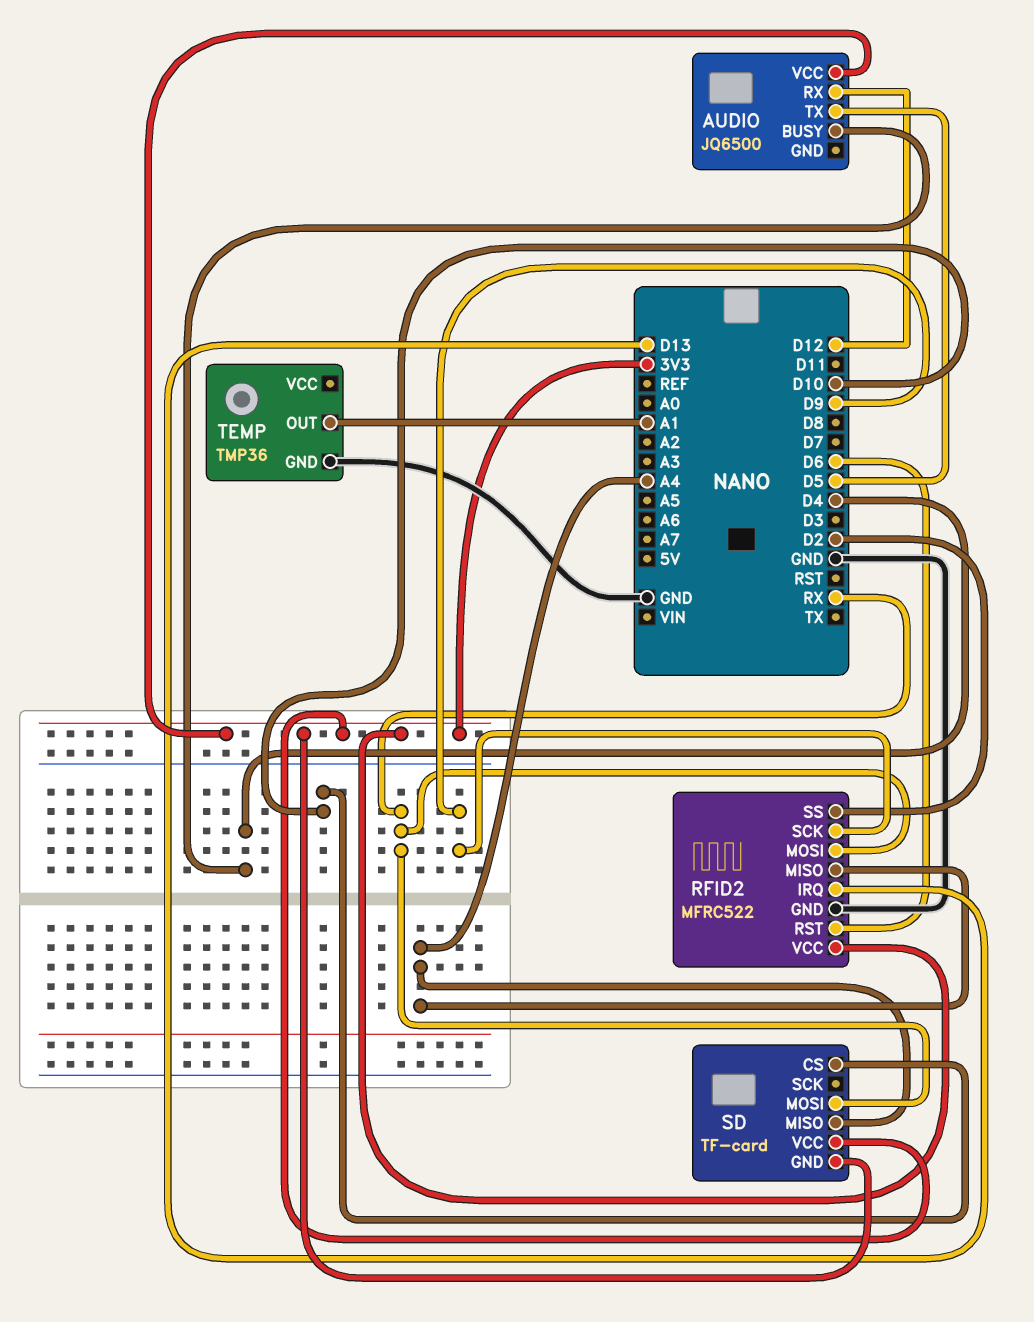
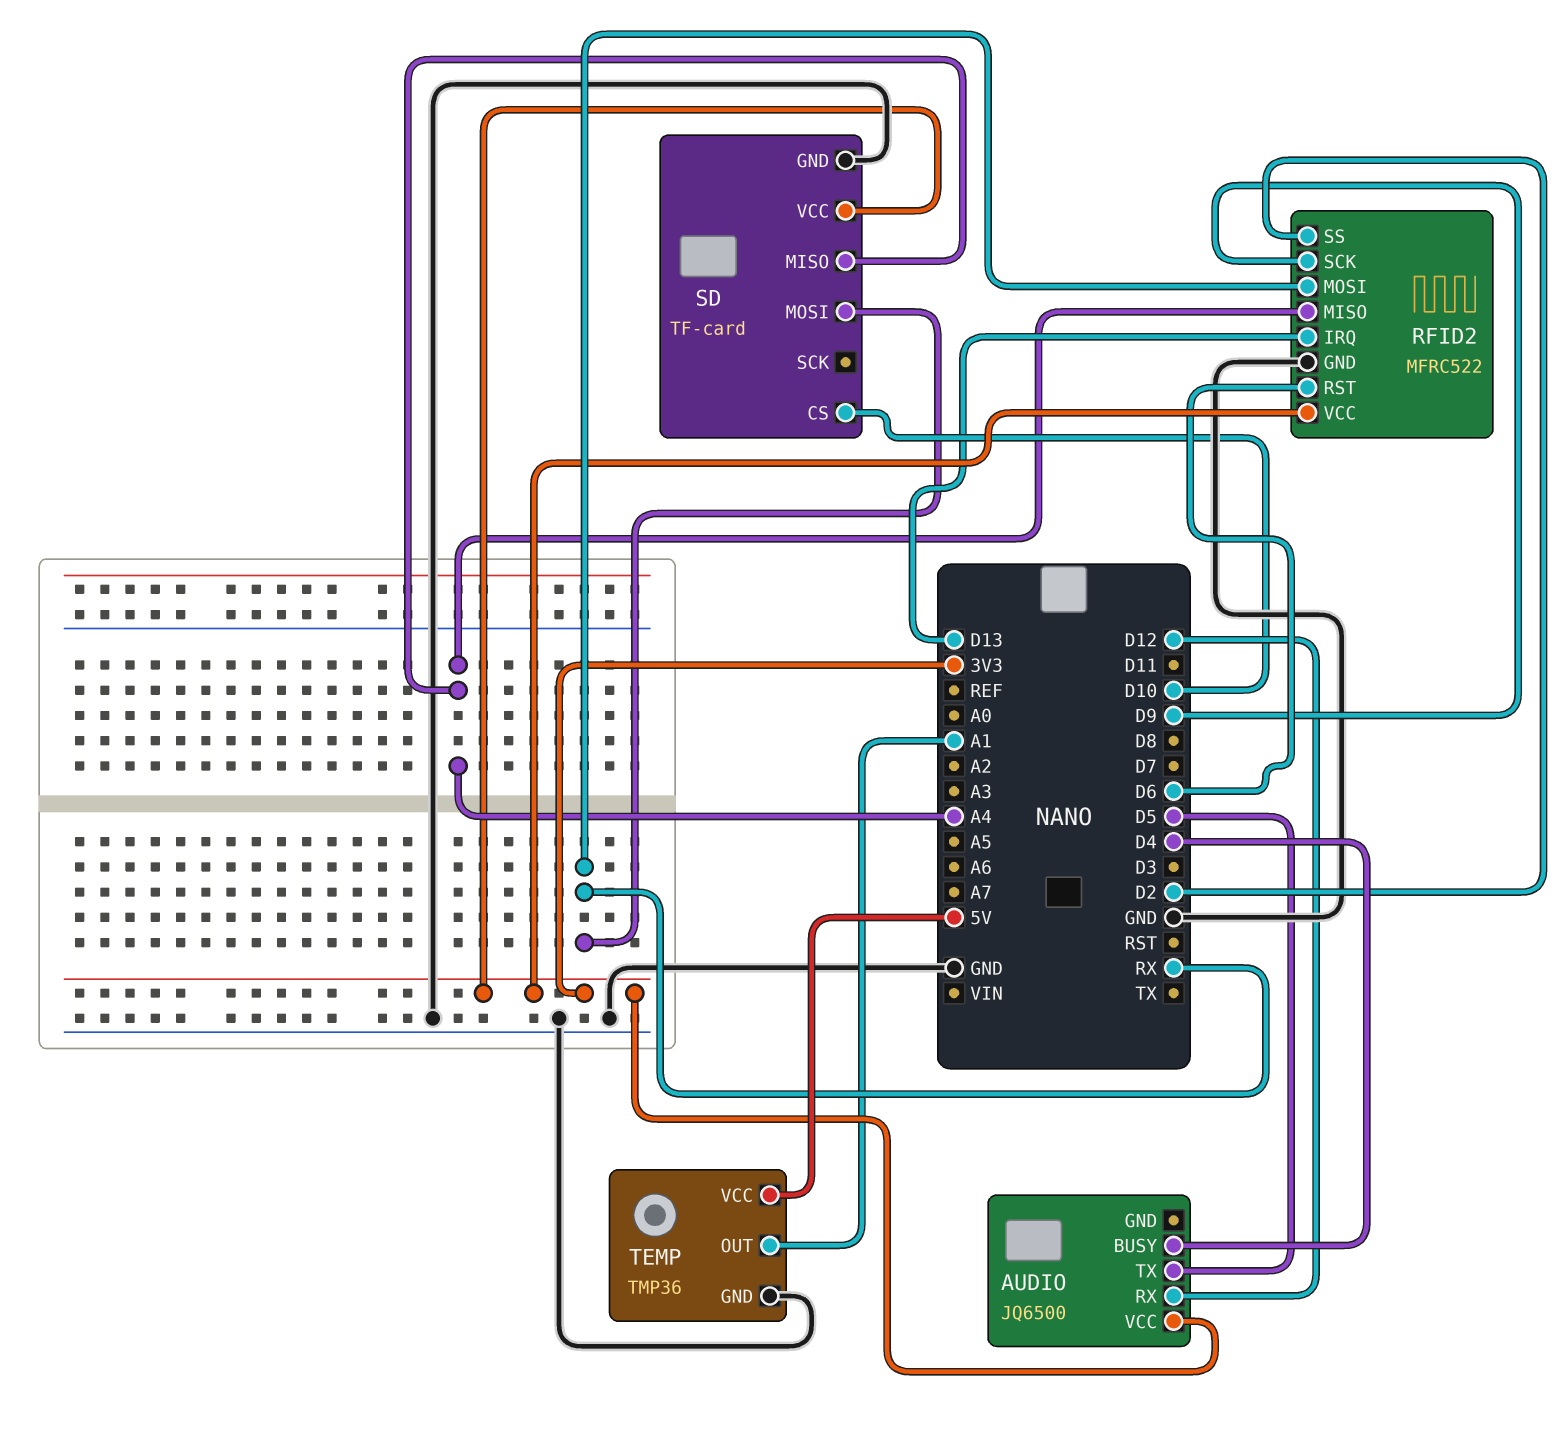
SD pin GND: 3V3 -> GND
TEMP pin VCC: none -> 5V

